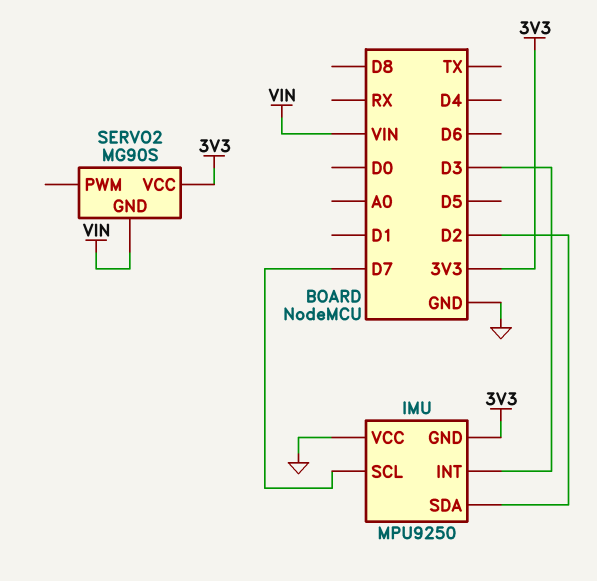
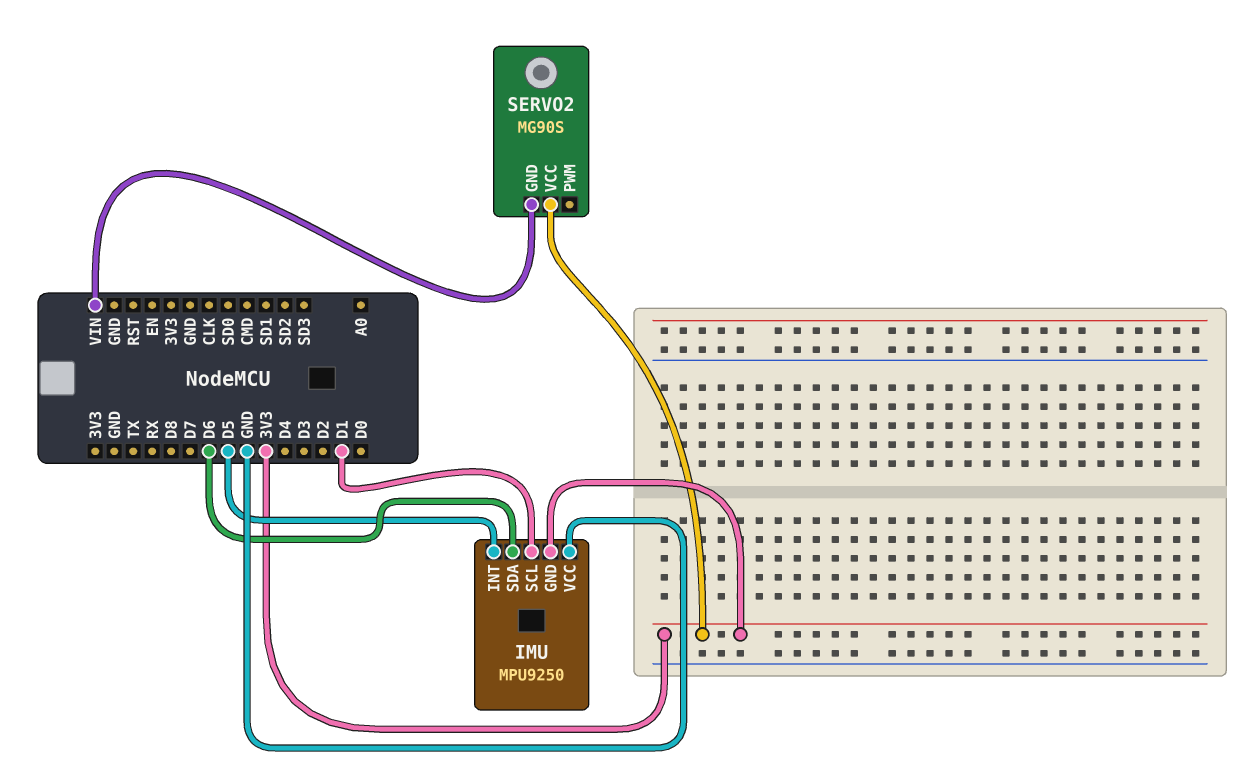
IMU pin INT: D3 -> D5
IMU pin SCL: D7 -> D1
IMU pin SDA: D2 -> D6

